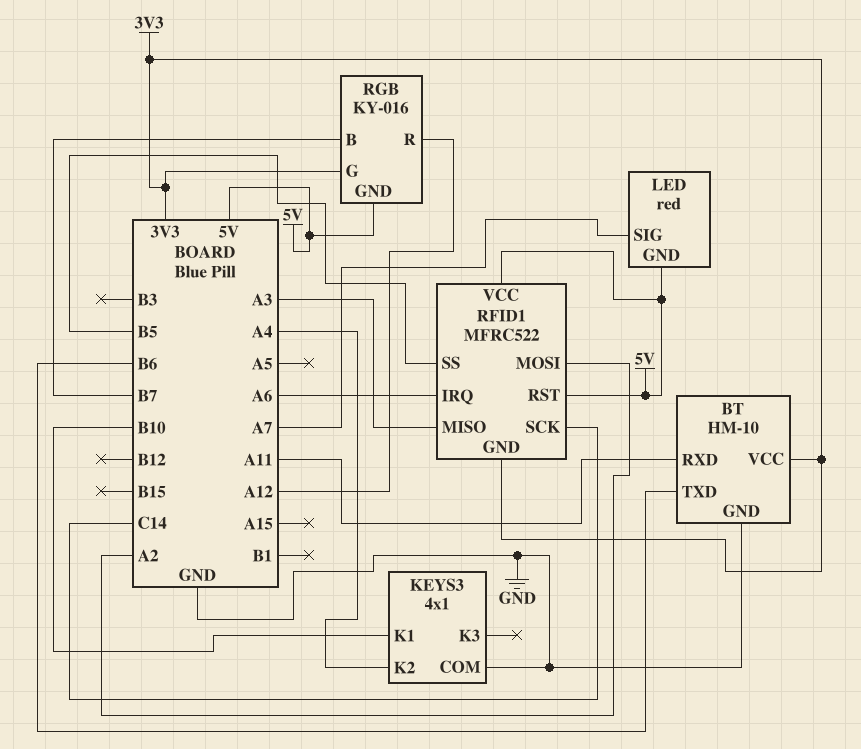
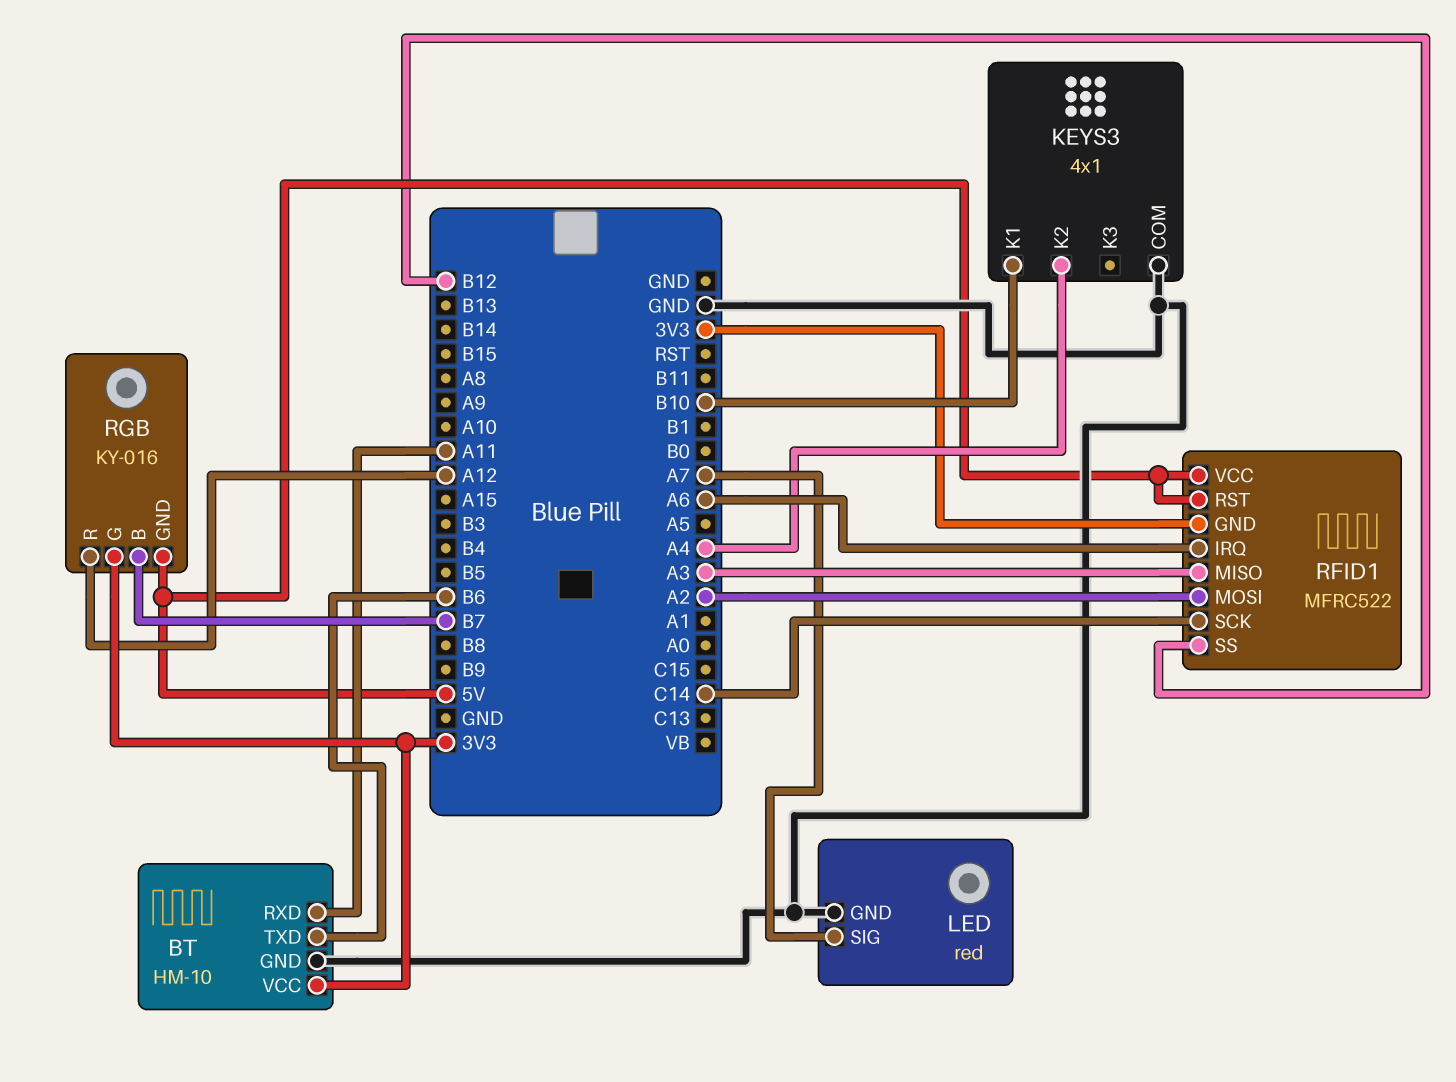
LED pin GND: 5V -> GND
RFID1 pin SS: B5 -> B12

